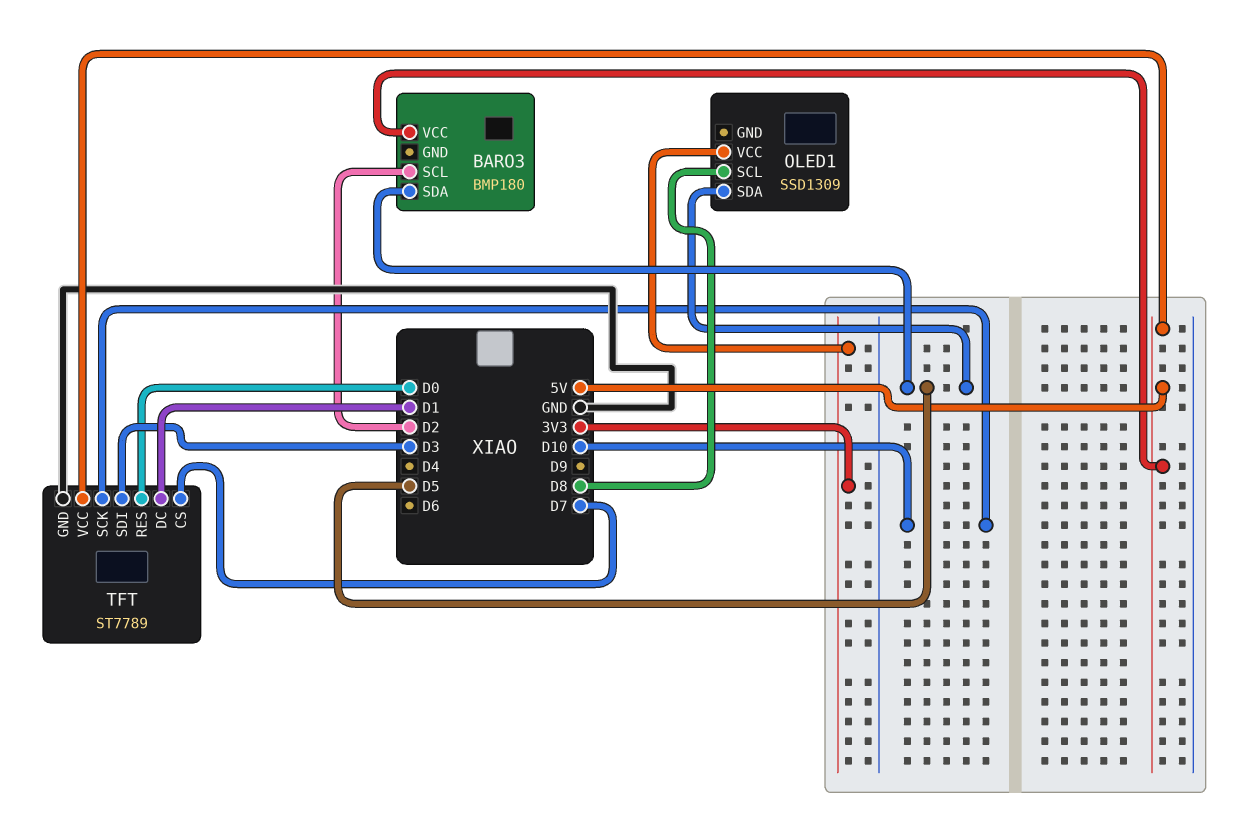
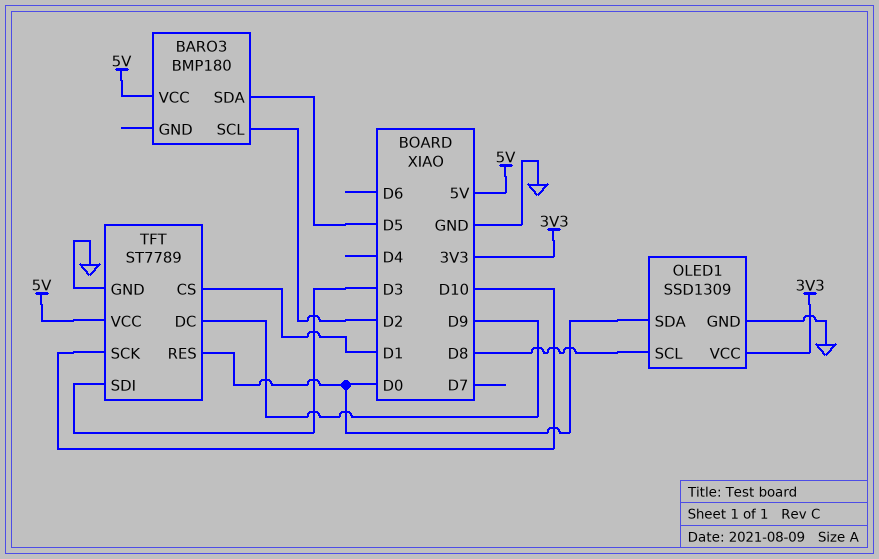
OLED1 pin GND: none -> GND
OLED1 pin SDA: D5 -> D0
TFT pin CS: D7 -> D1
TFT pin DC: D1 -> D9

